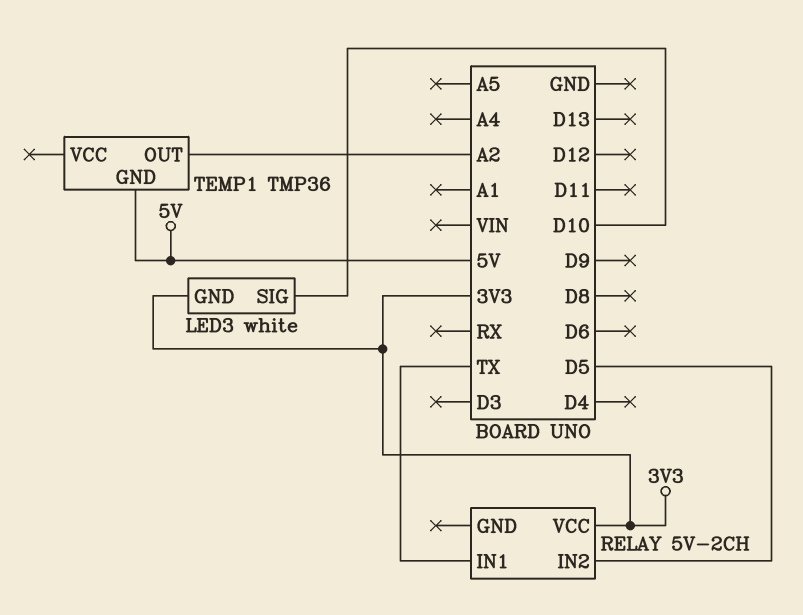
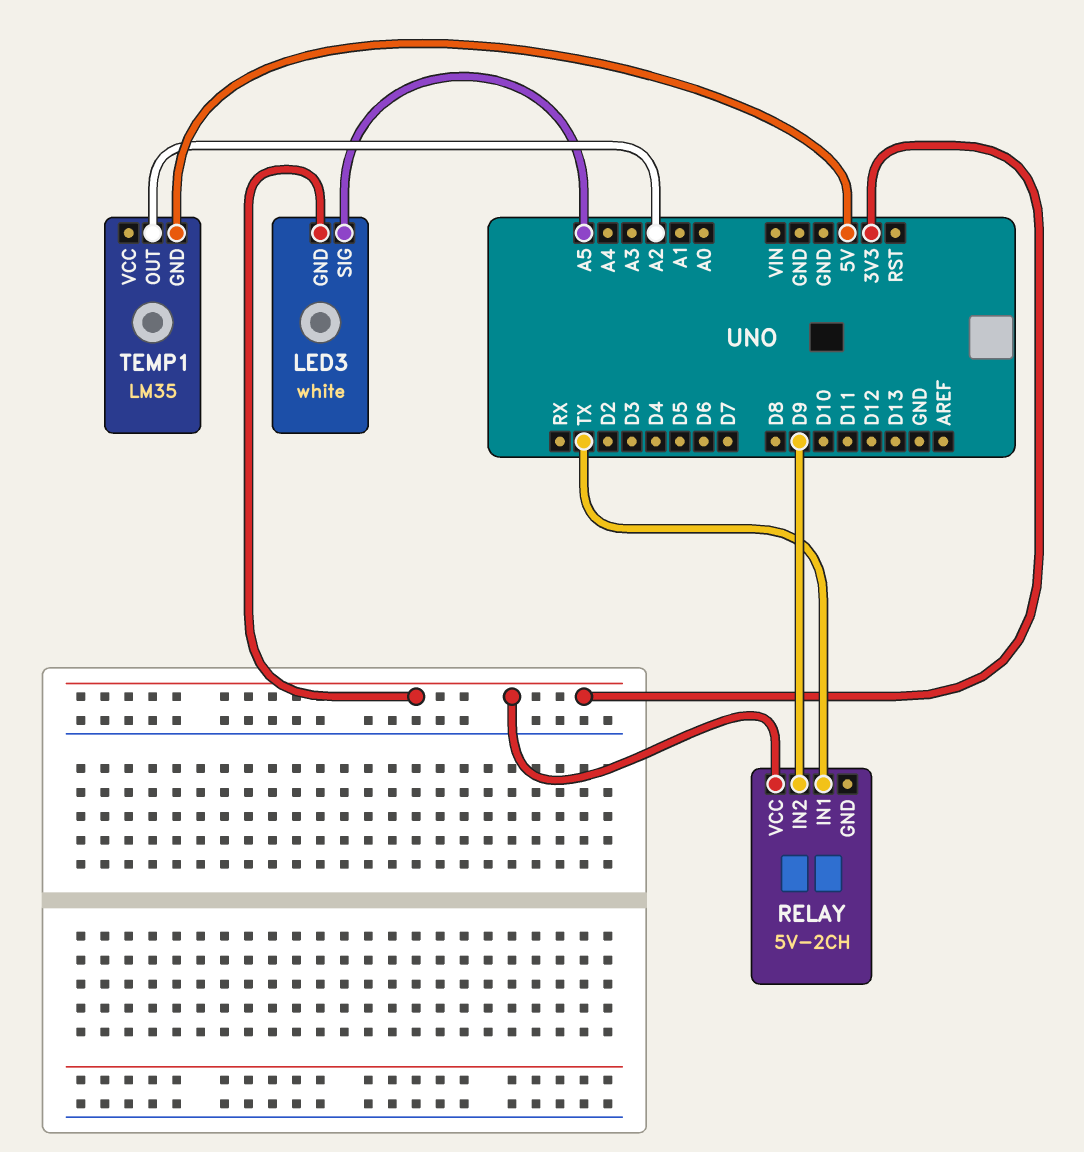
LED3 pin SIG: D10 -> A5
RELAY pin IN2: D5 -> D9
TEMP1: TMP36 -> LM35

